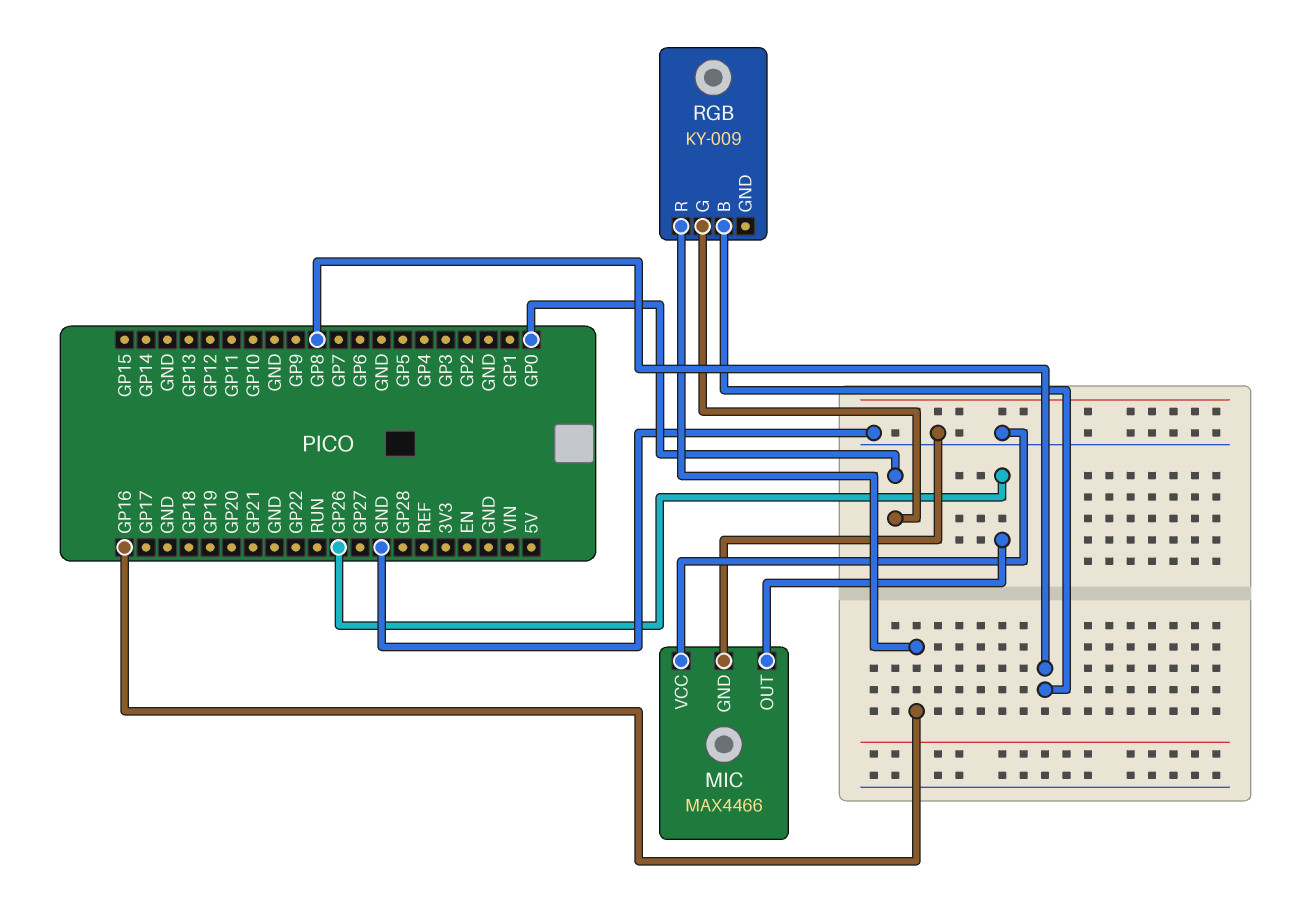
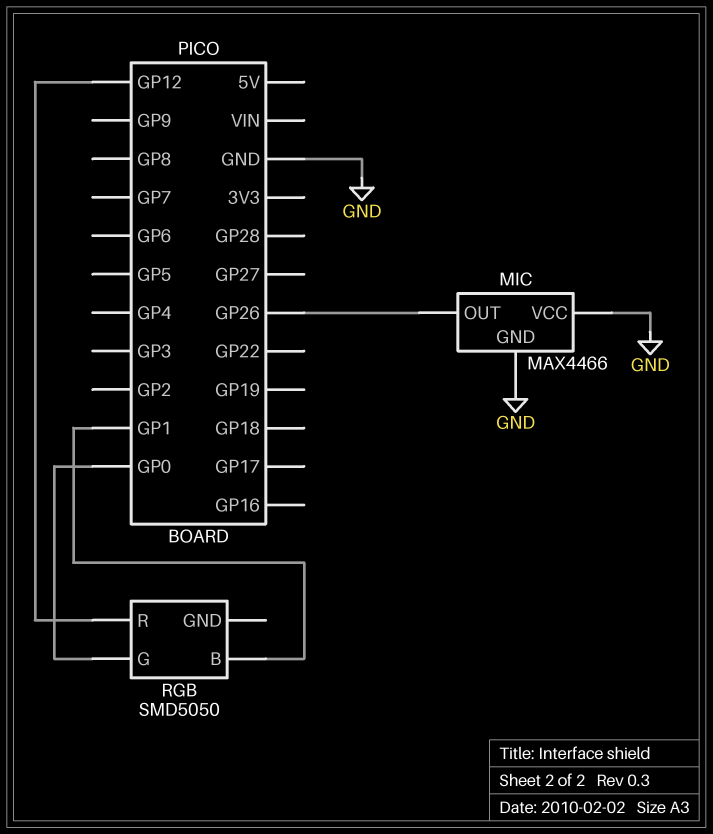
RGB: KY-009 -> SMD5050
RGB pin B: GP8 -> GP1
RGB pin R: GP16 -> GP12

